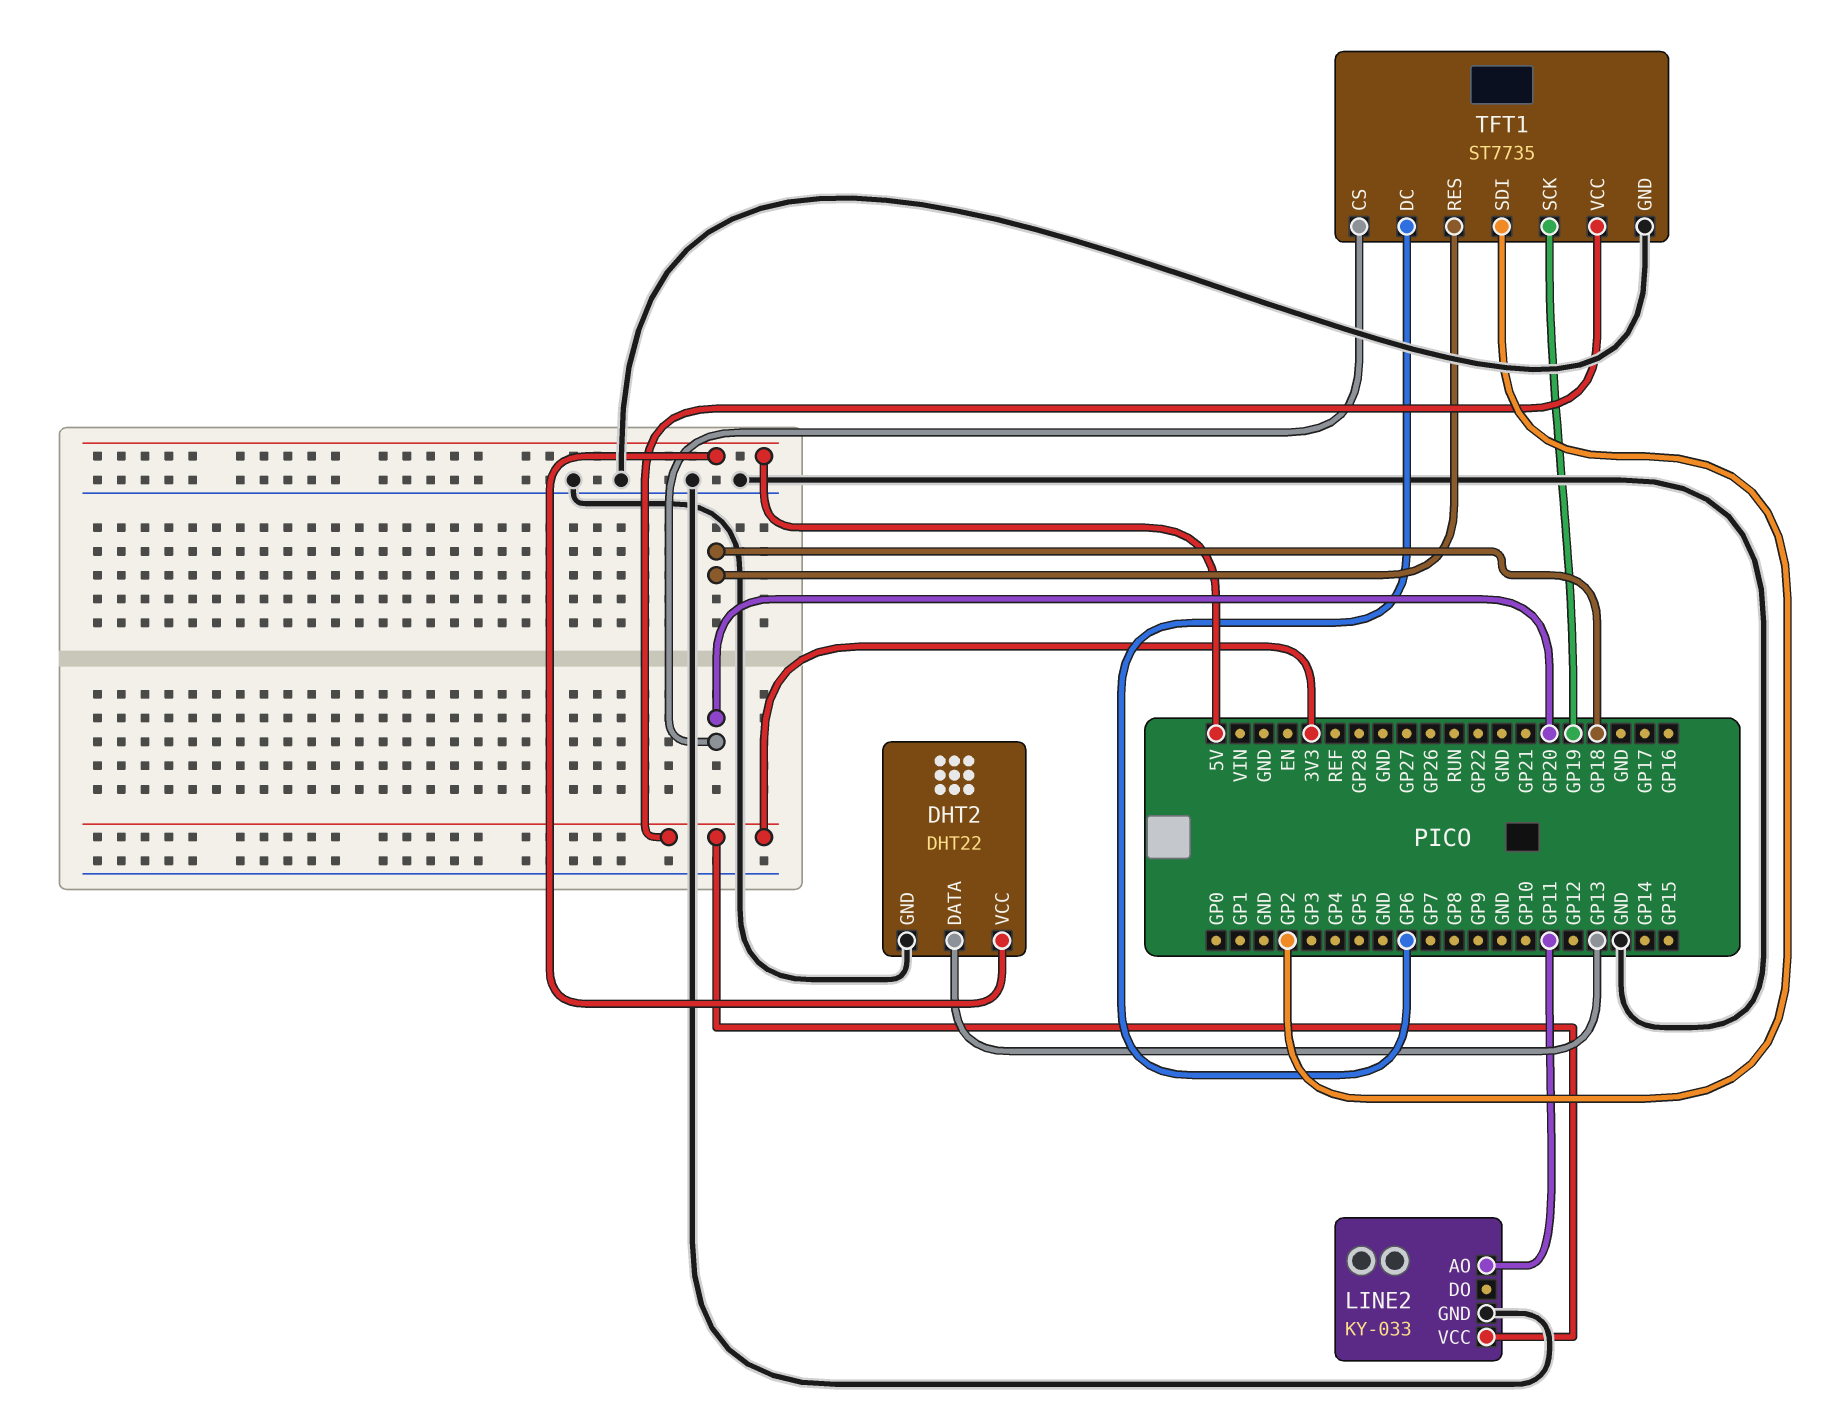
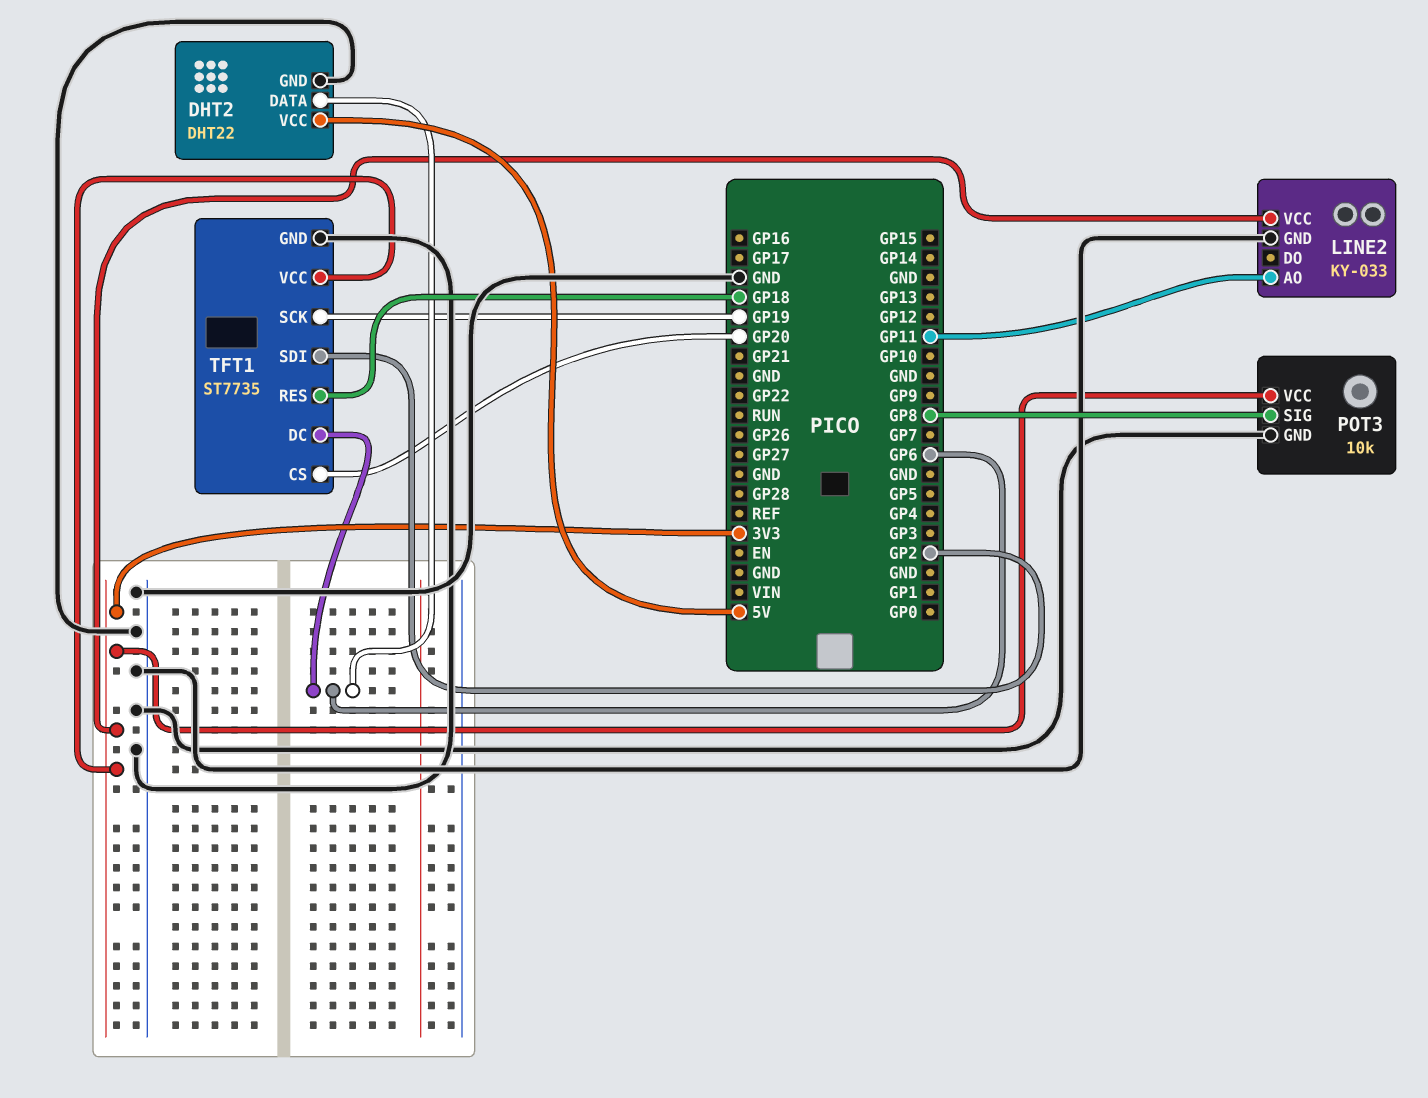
DHT2 pin DATA: GP13 -> GP6
POT3: none -> 10k
POT3 pin GND: none -> GND
POT3 pin SIG: none -> GP8
POT3 pin VCC: none -> 3V3

